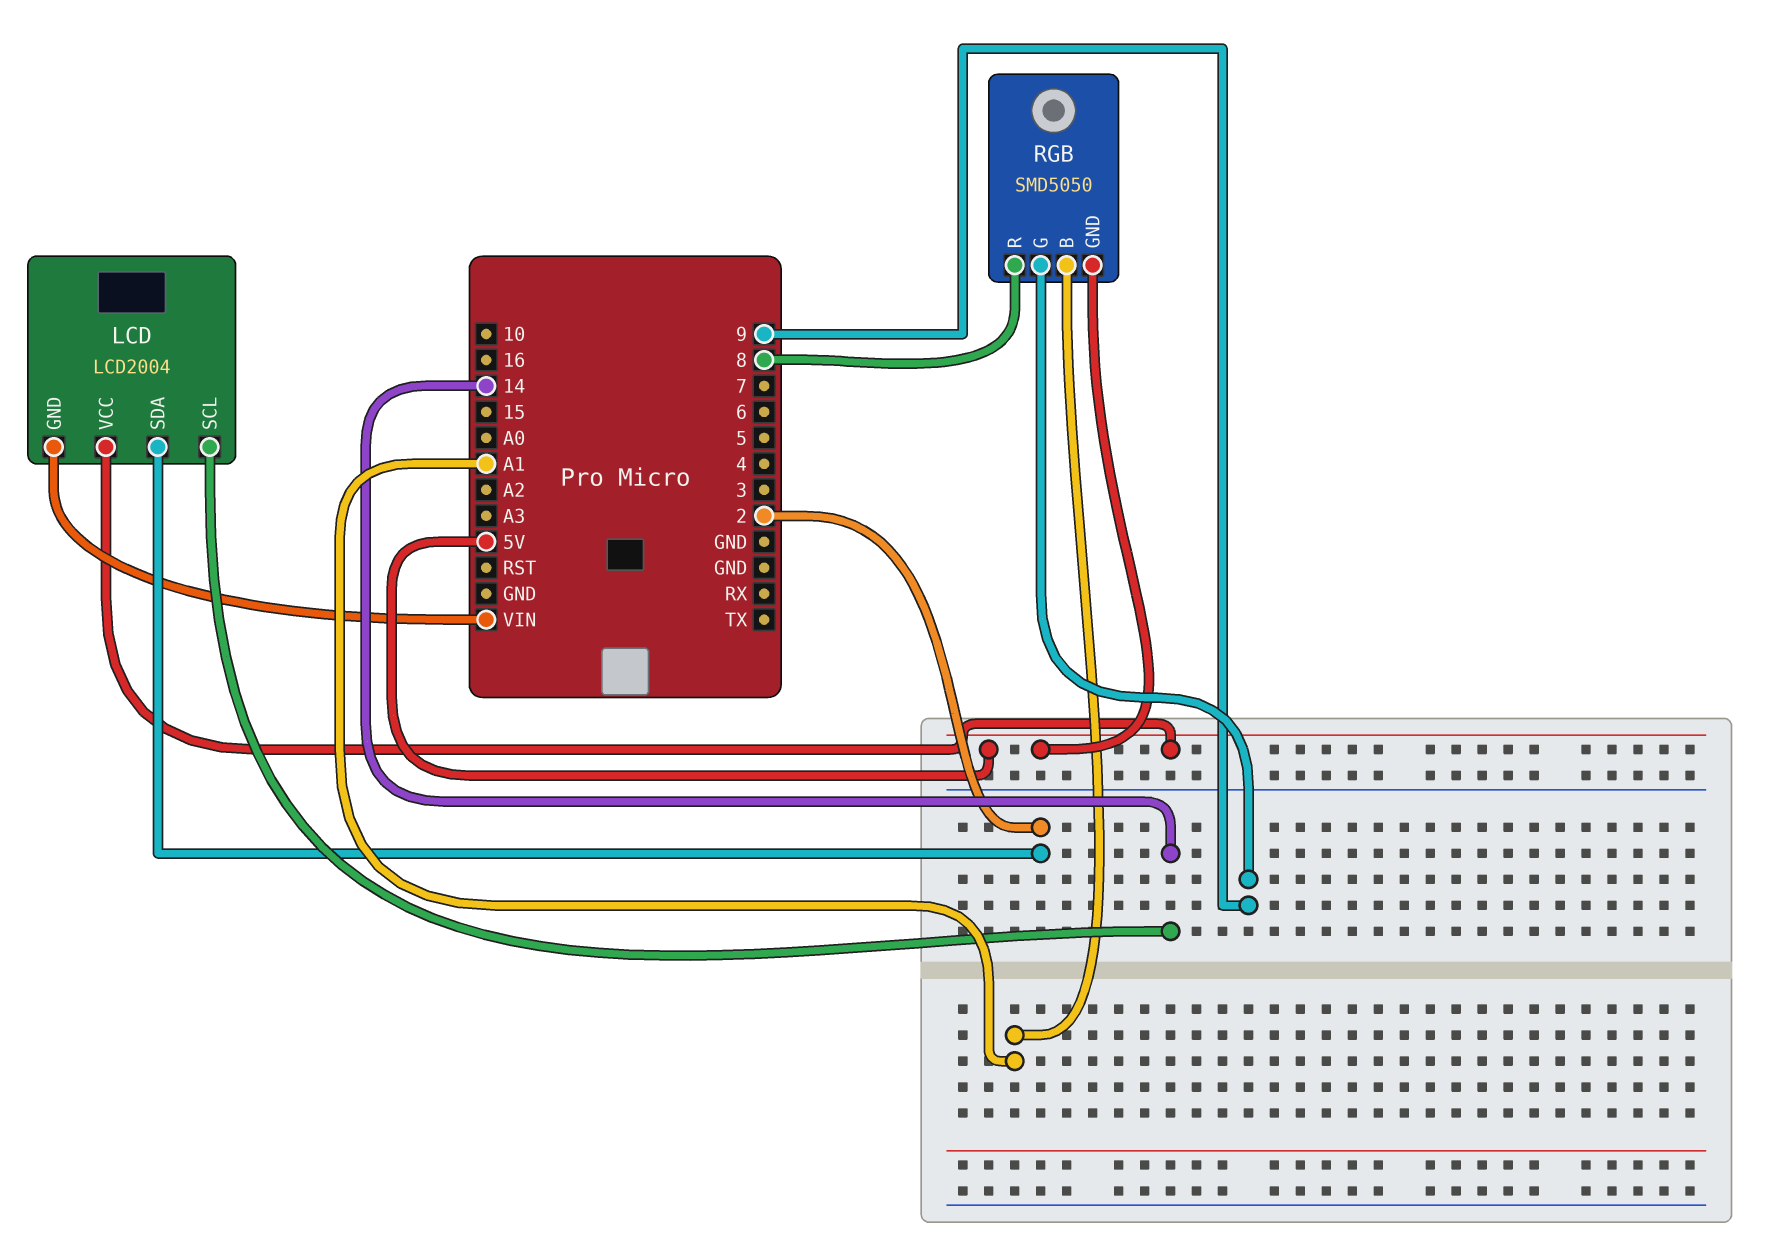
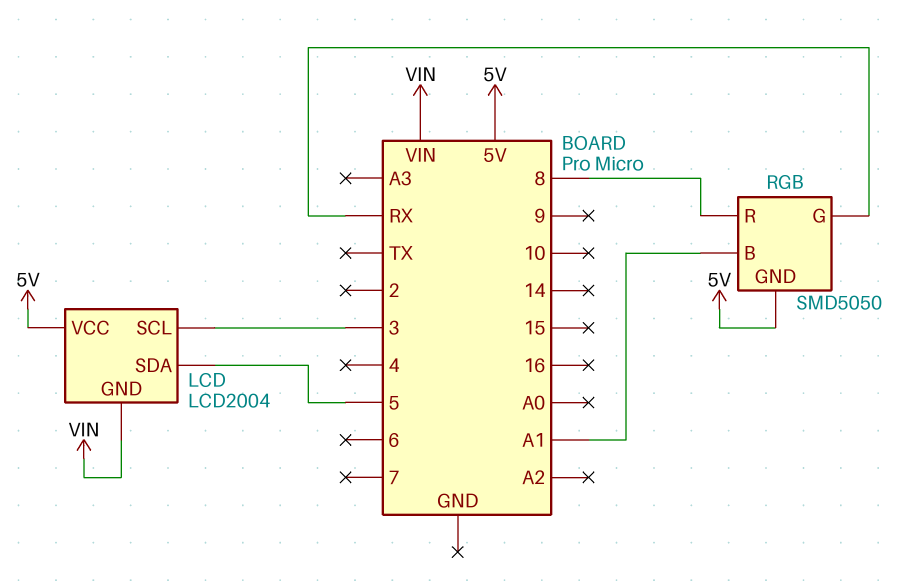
LCD pin SCL: 14 -> 3
LCD pin SDA: 2 -> 5
RGB pin G: 9 -> RX

